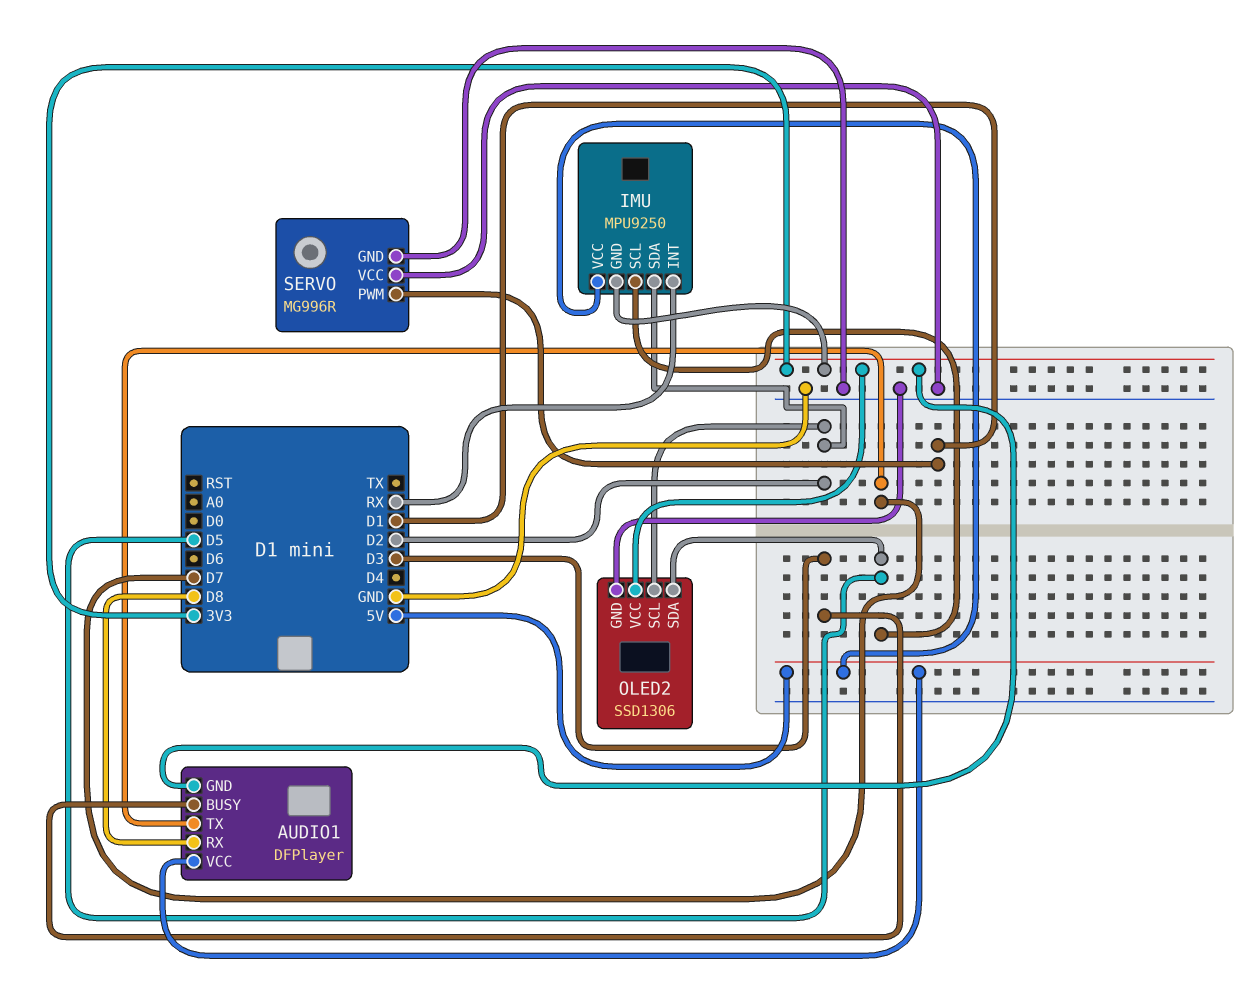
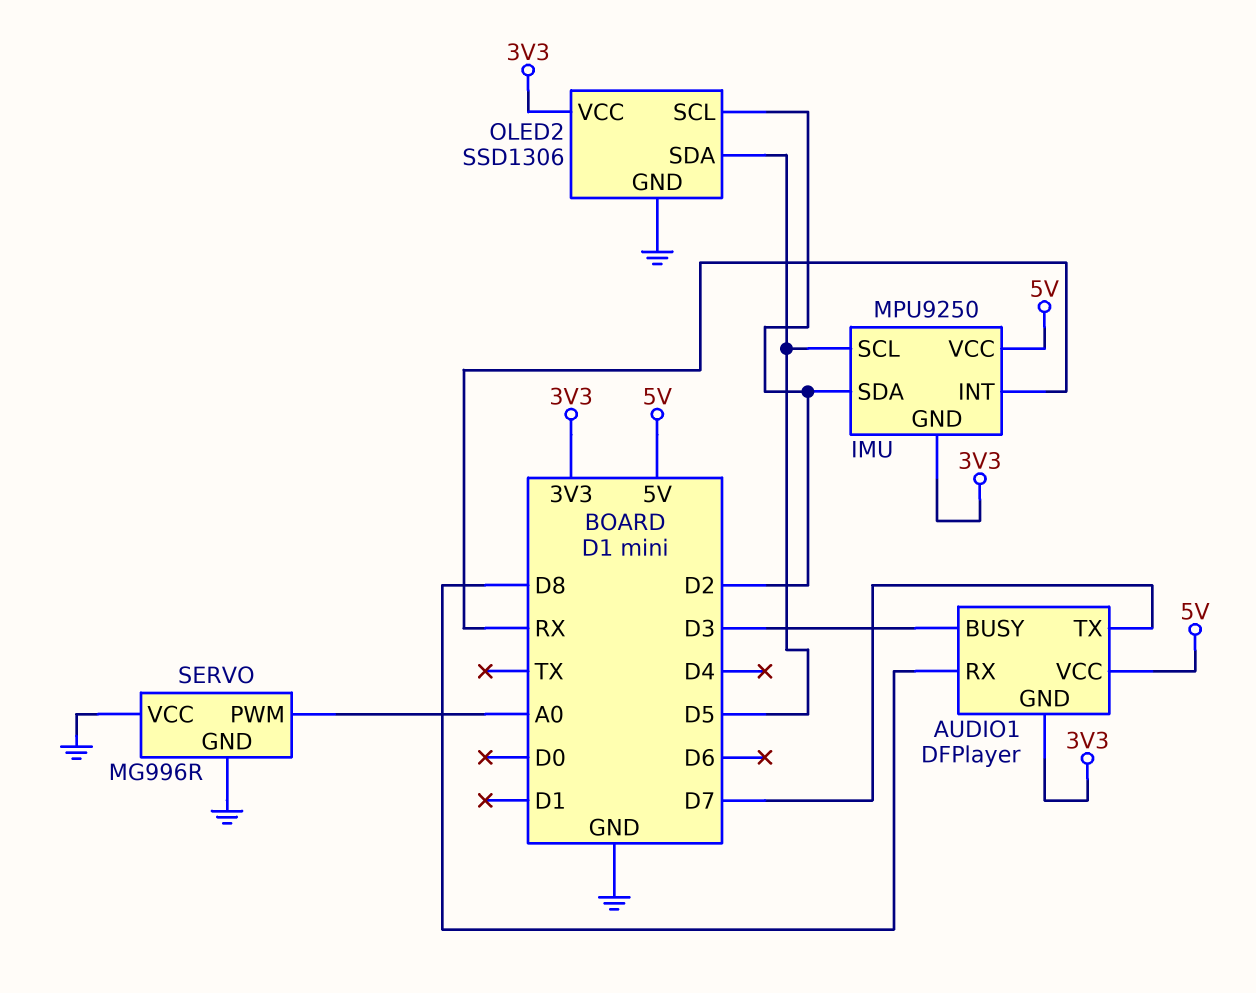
SERVO pin PWM: D1 -> A0

